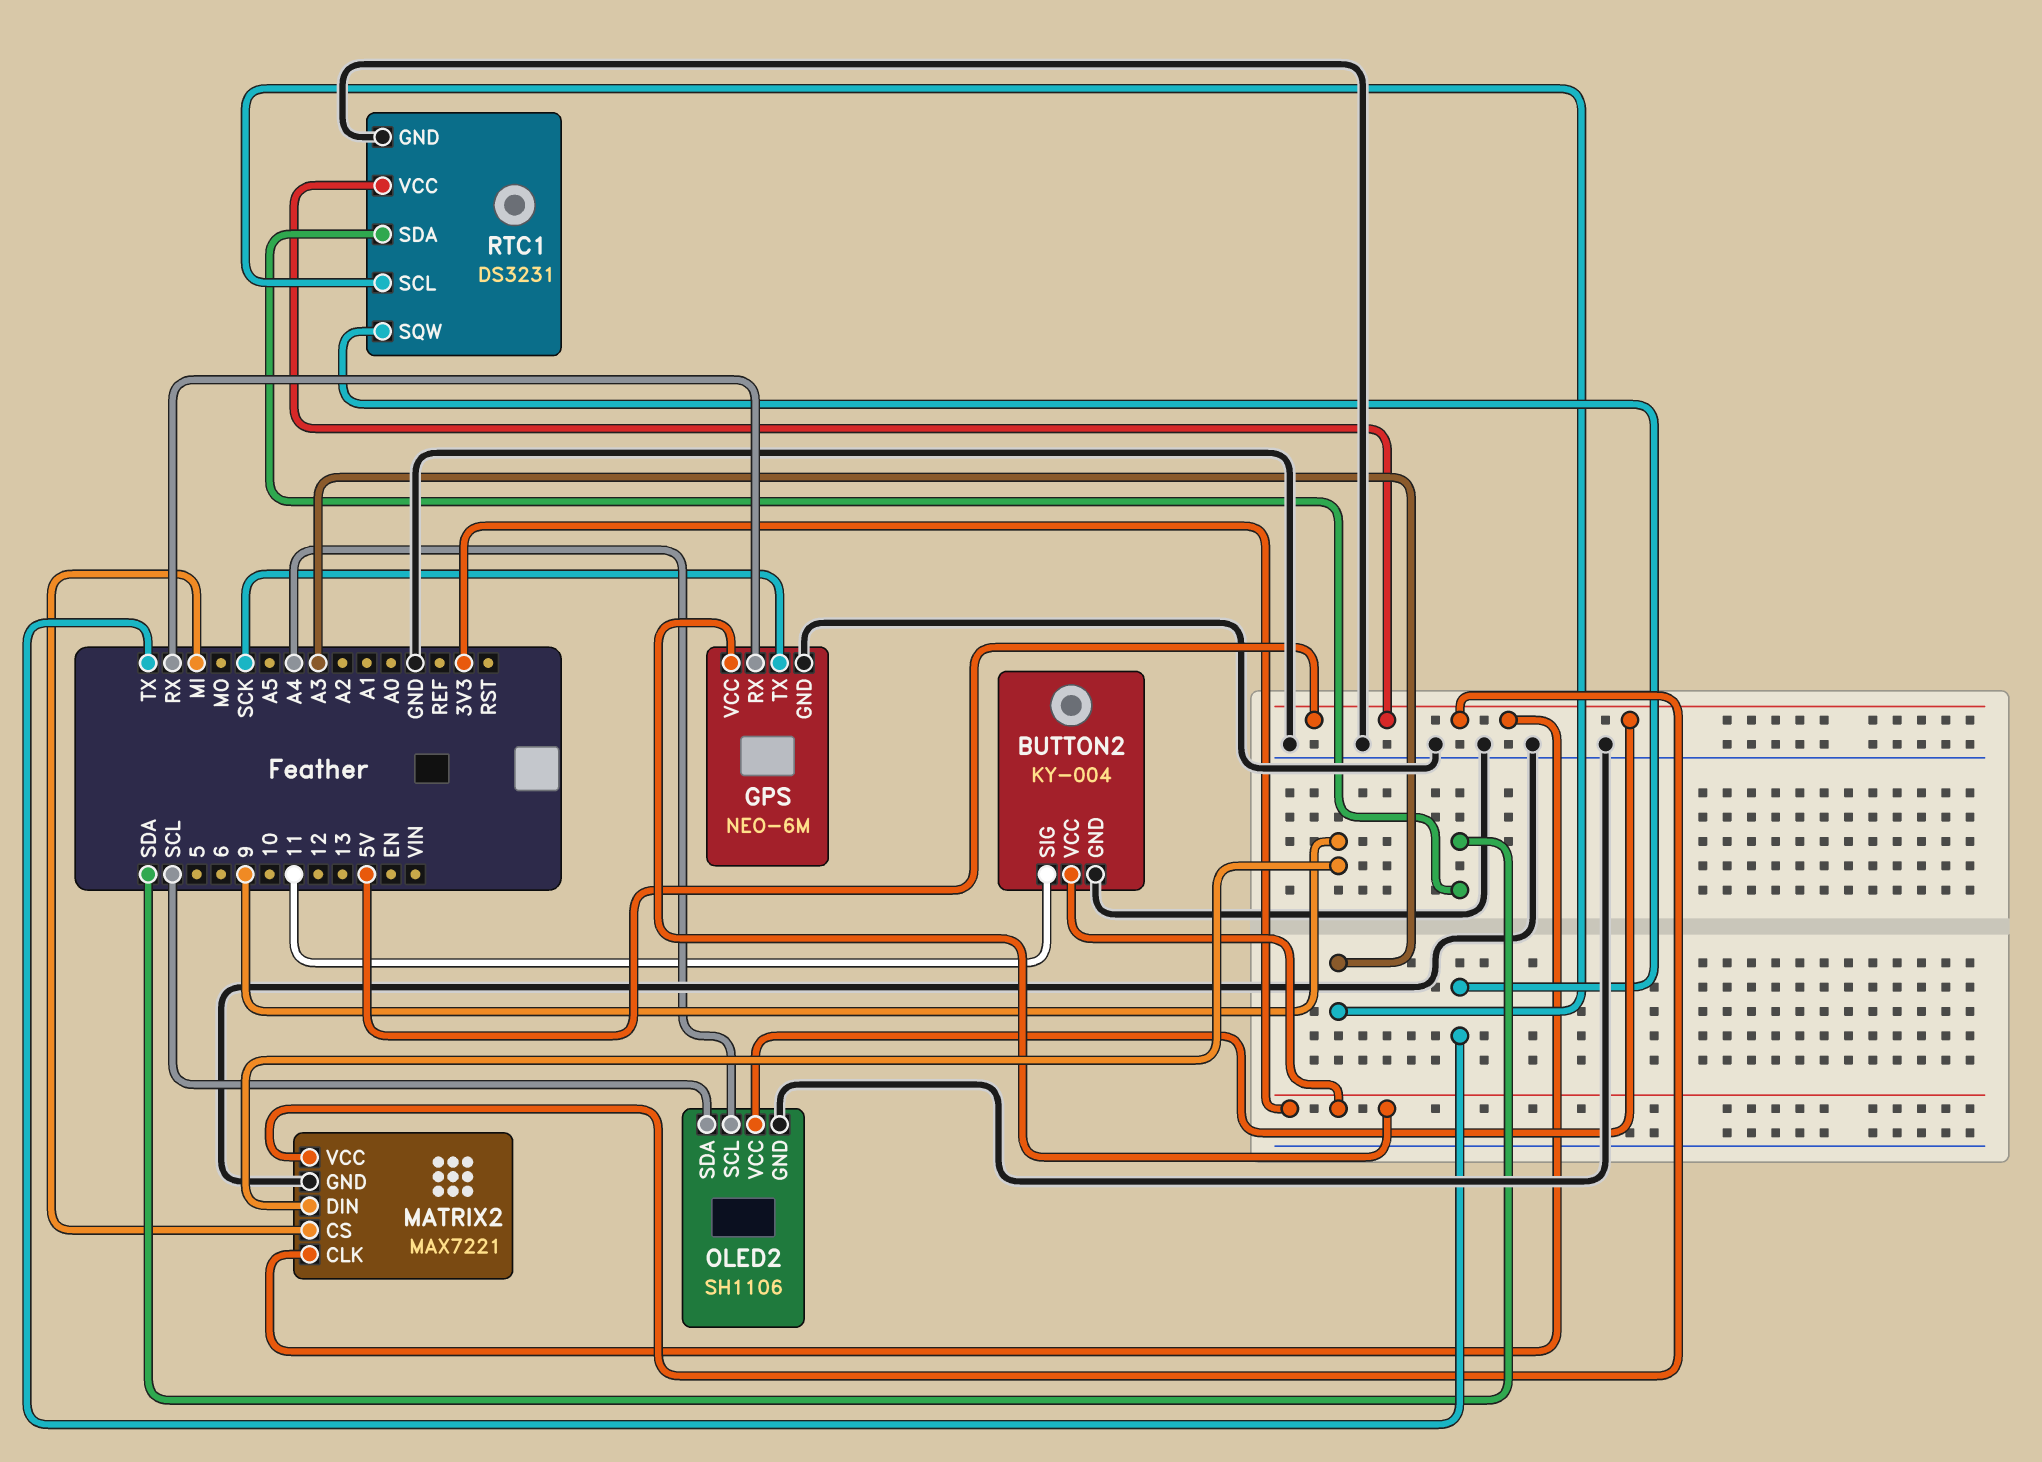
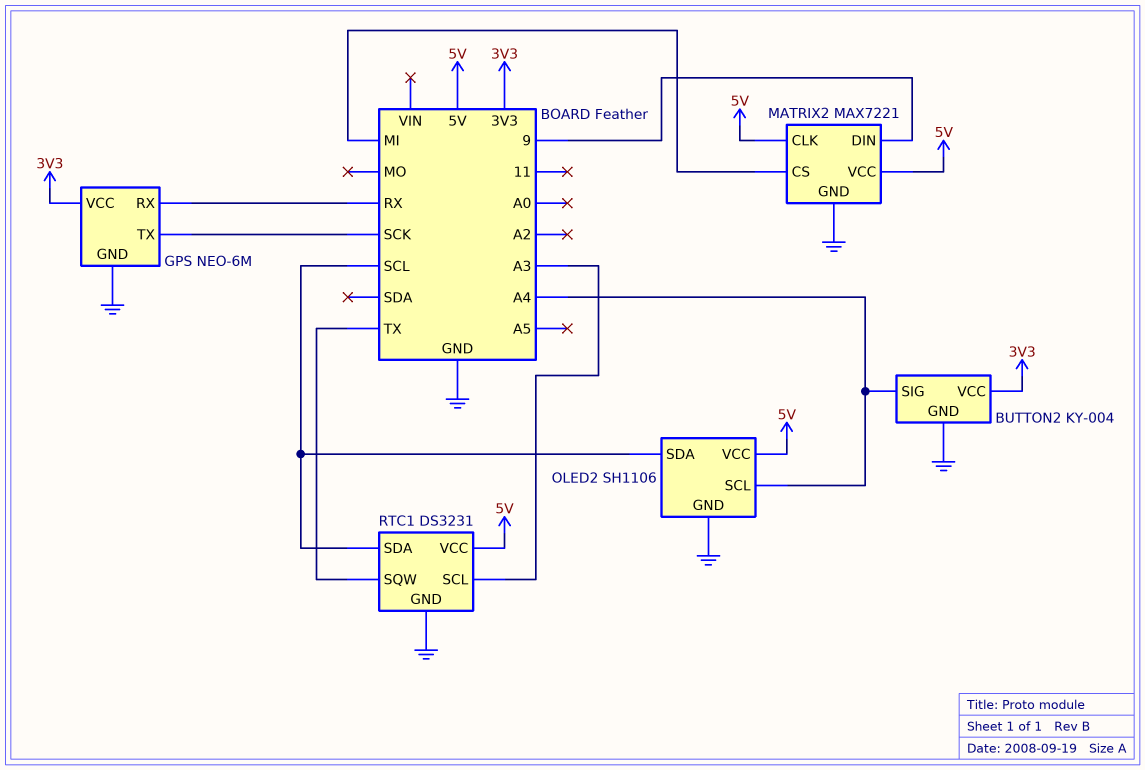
BUTTON2 pin SIG: 11 -> A4
RTC1 pin SDA: SDA -> SCL

